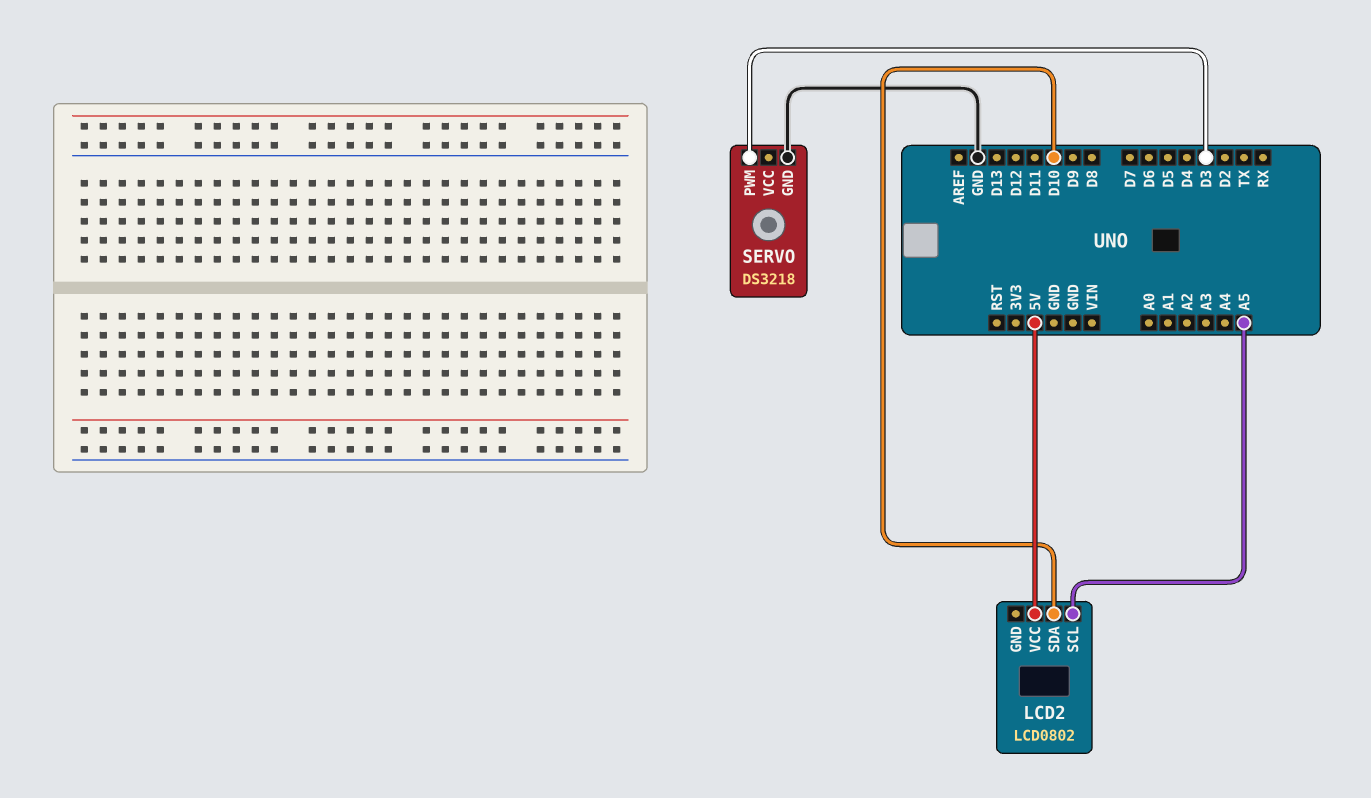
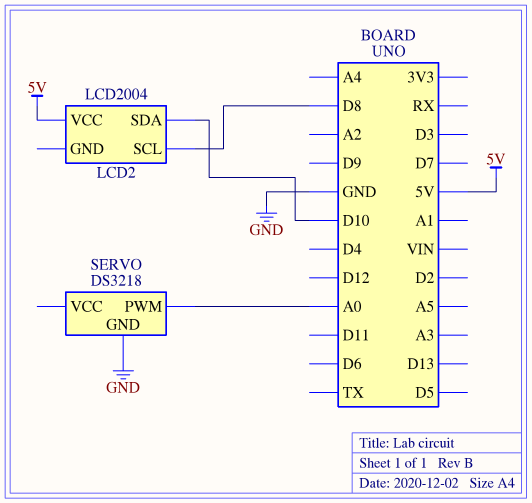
LCD2: LCD0802 -> LCD2004
LCD2 pin SCL: A5 -> D8
SERVO pin PWM: D3 -> A0

